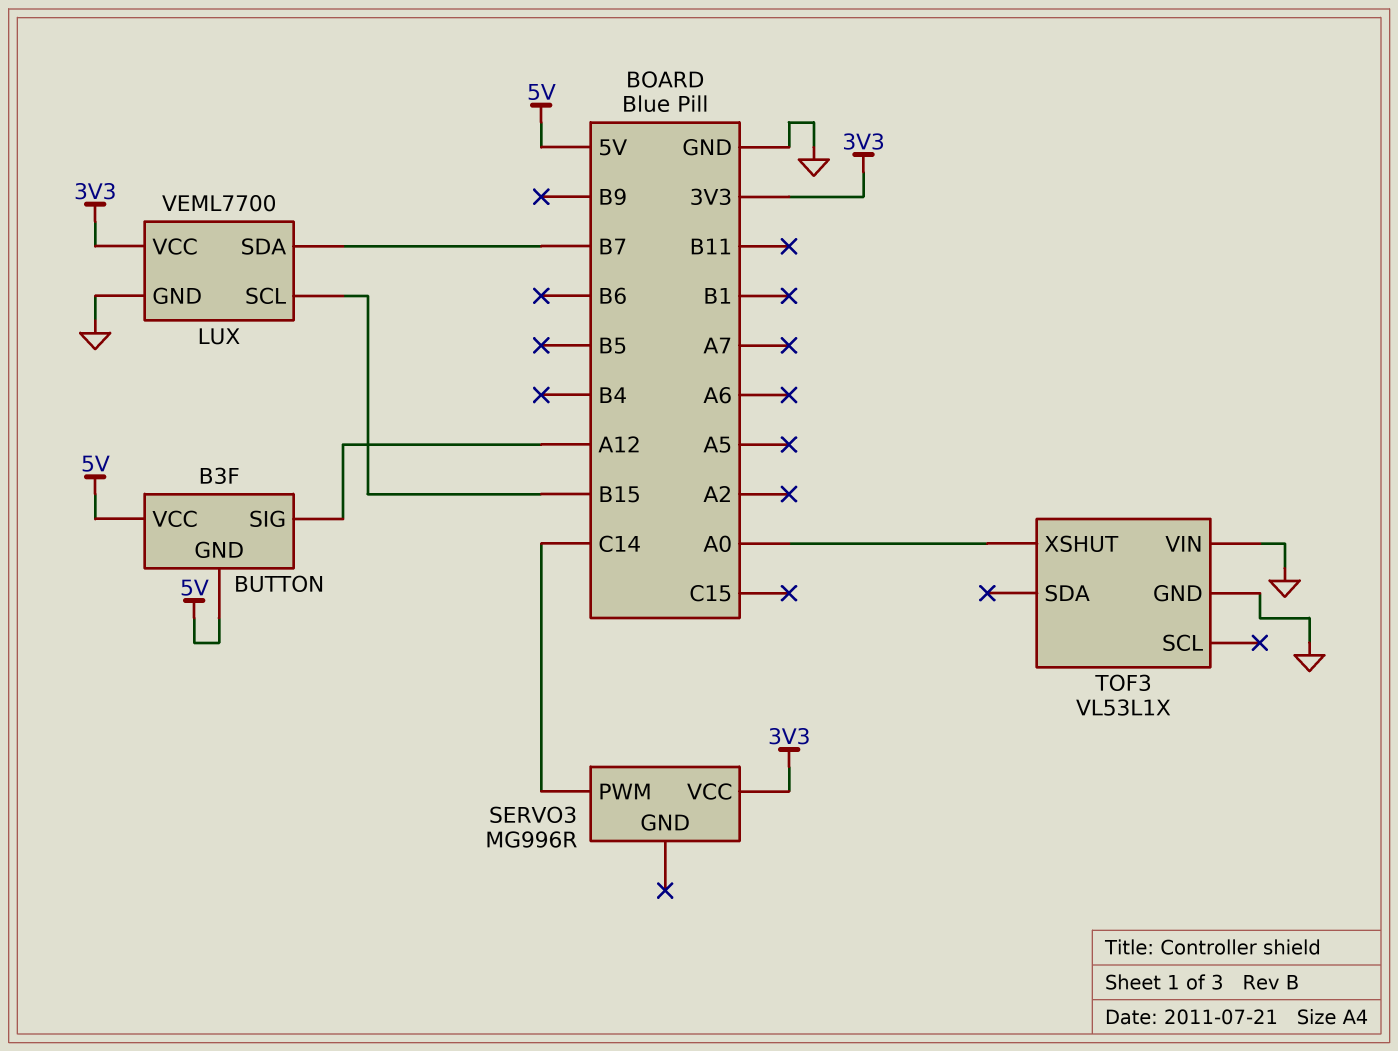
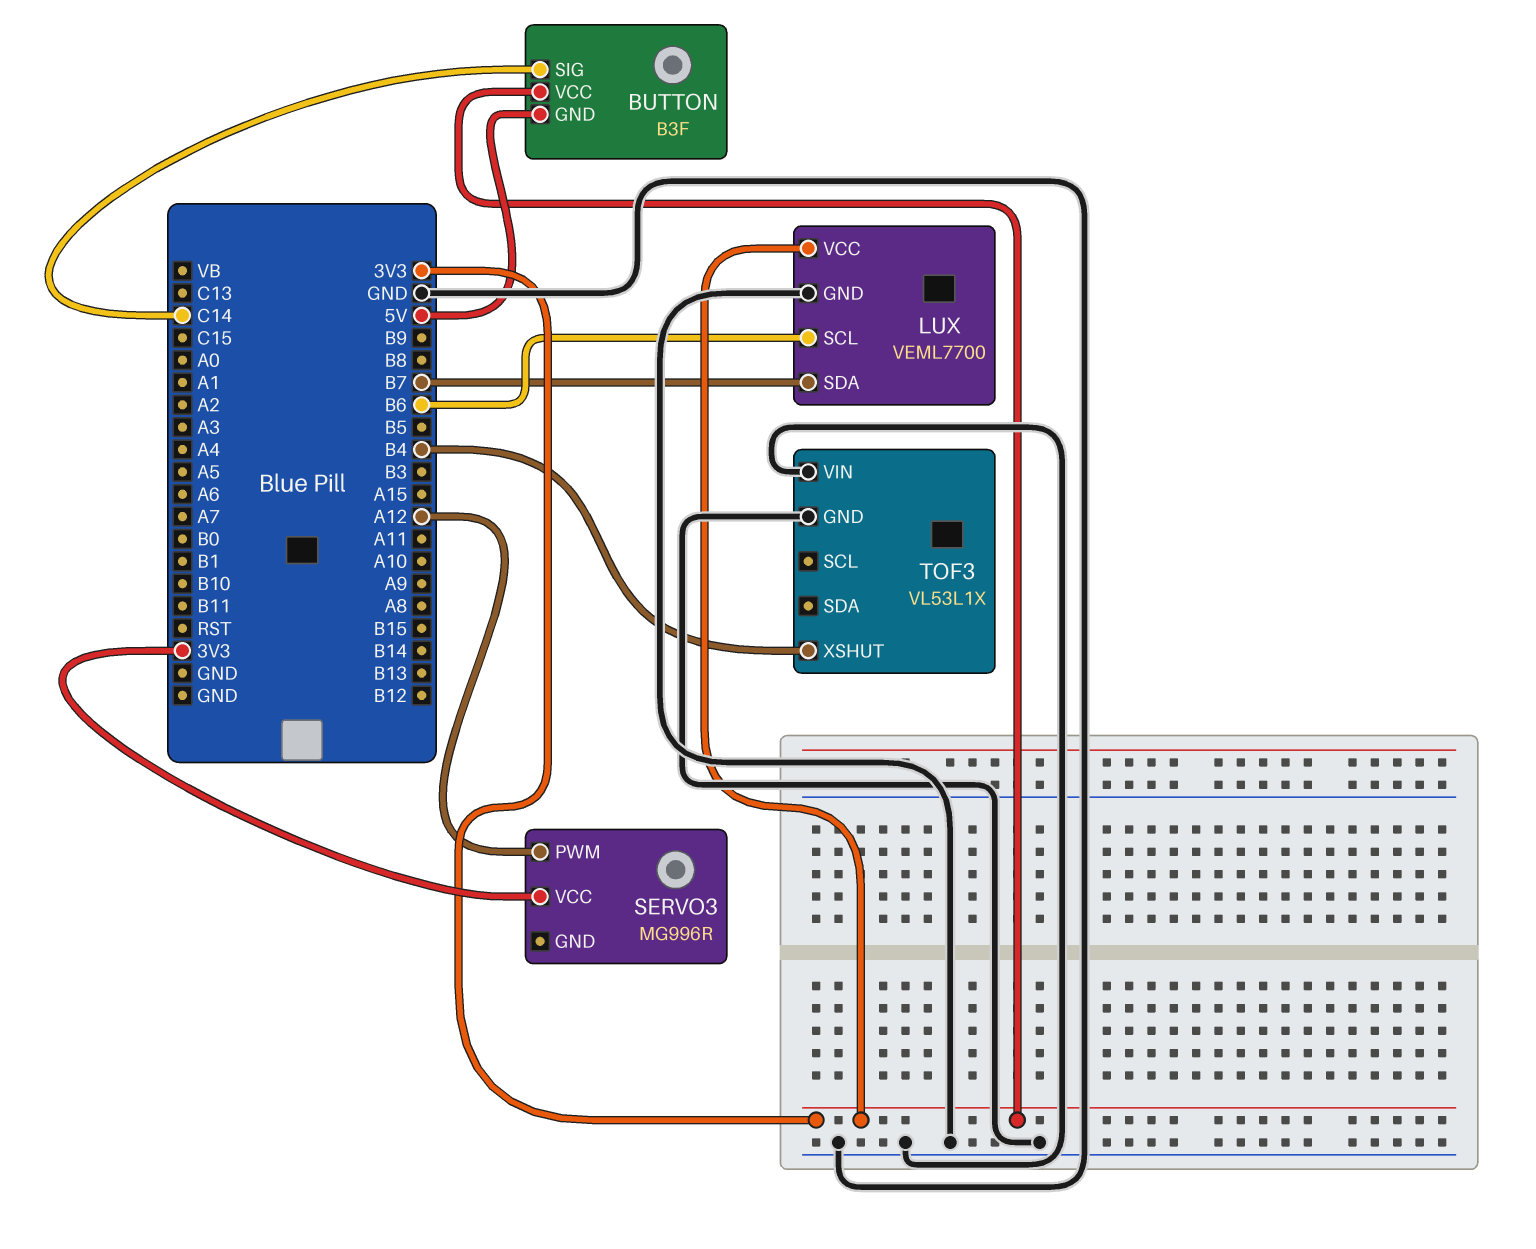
BUTTON pin SIG: A12 -> C14
BUTTON pin VCC: 5V -> 3V3
LUX pin SCL: B15 -> B6
SERVO3 pin PWM: C14 -> A12
TOF3 pin XSHUT: A0 -> B4

